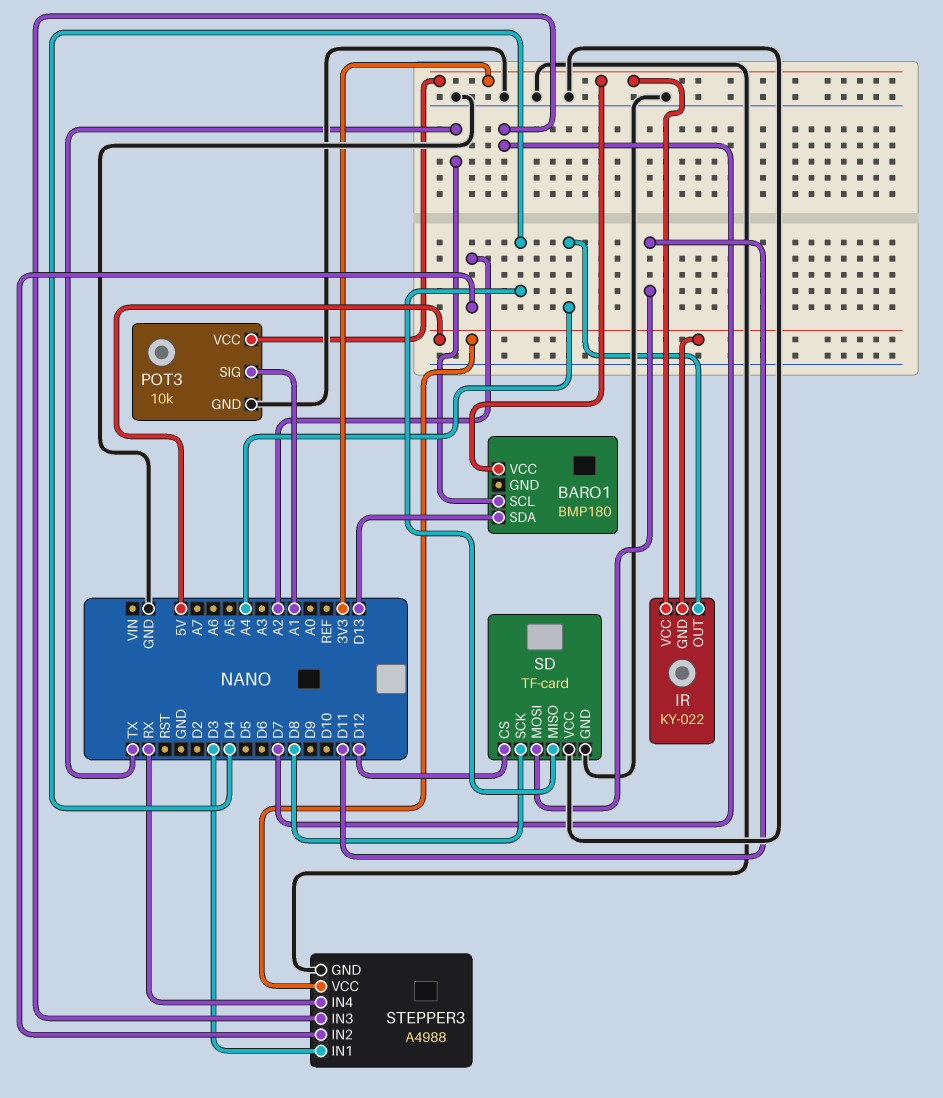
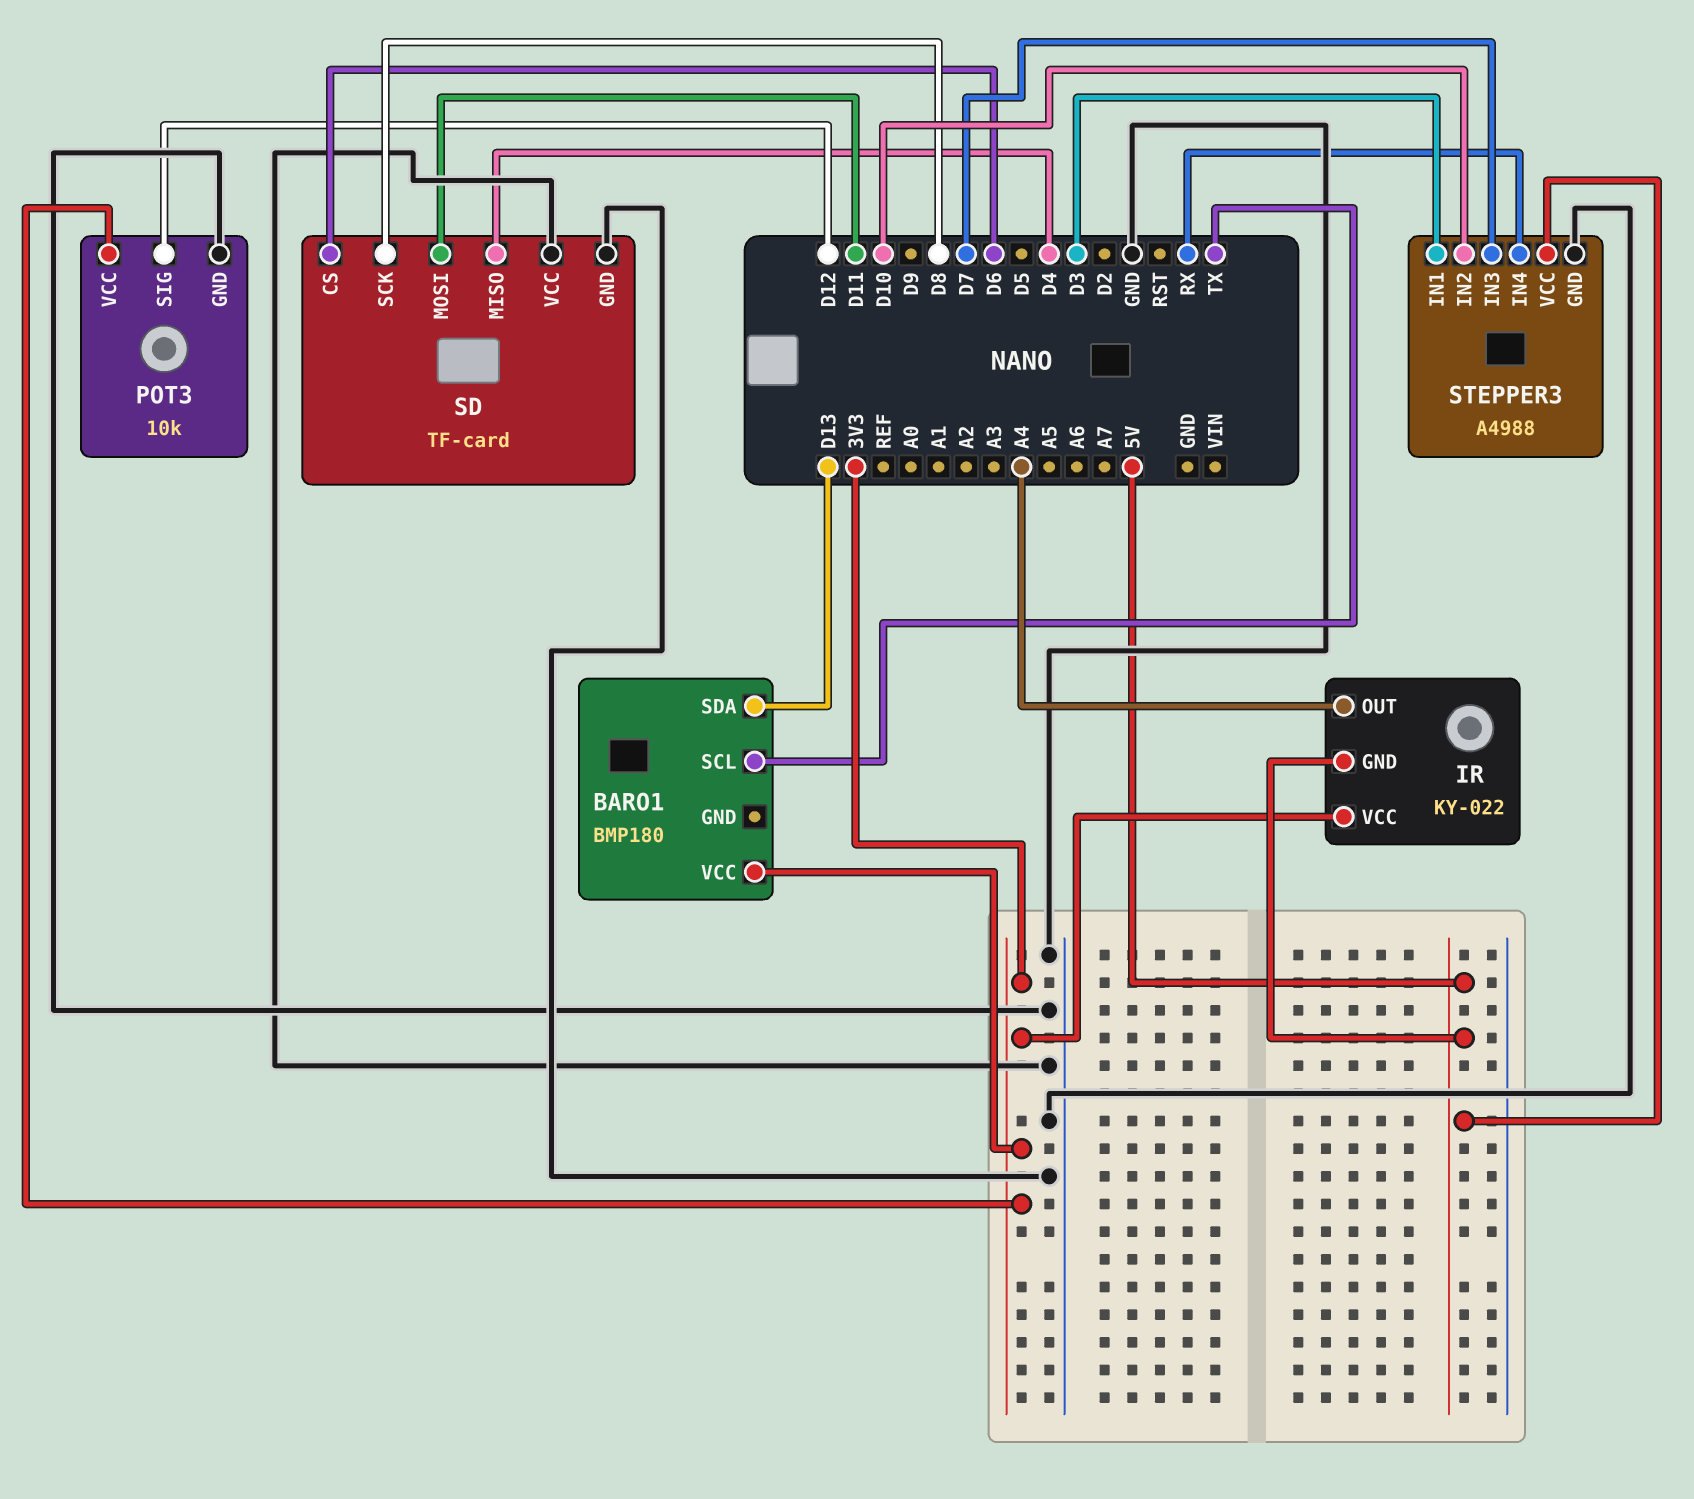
POT3 pin SIG: A1 -> D12
SD pin CS: D12 -> D6
STEPPER3 pin IN2: A2 -> D10

